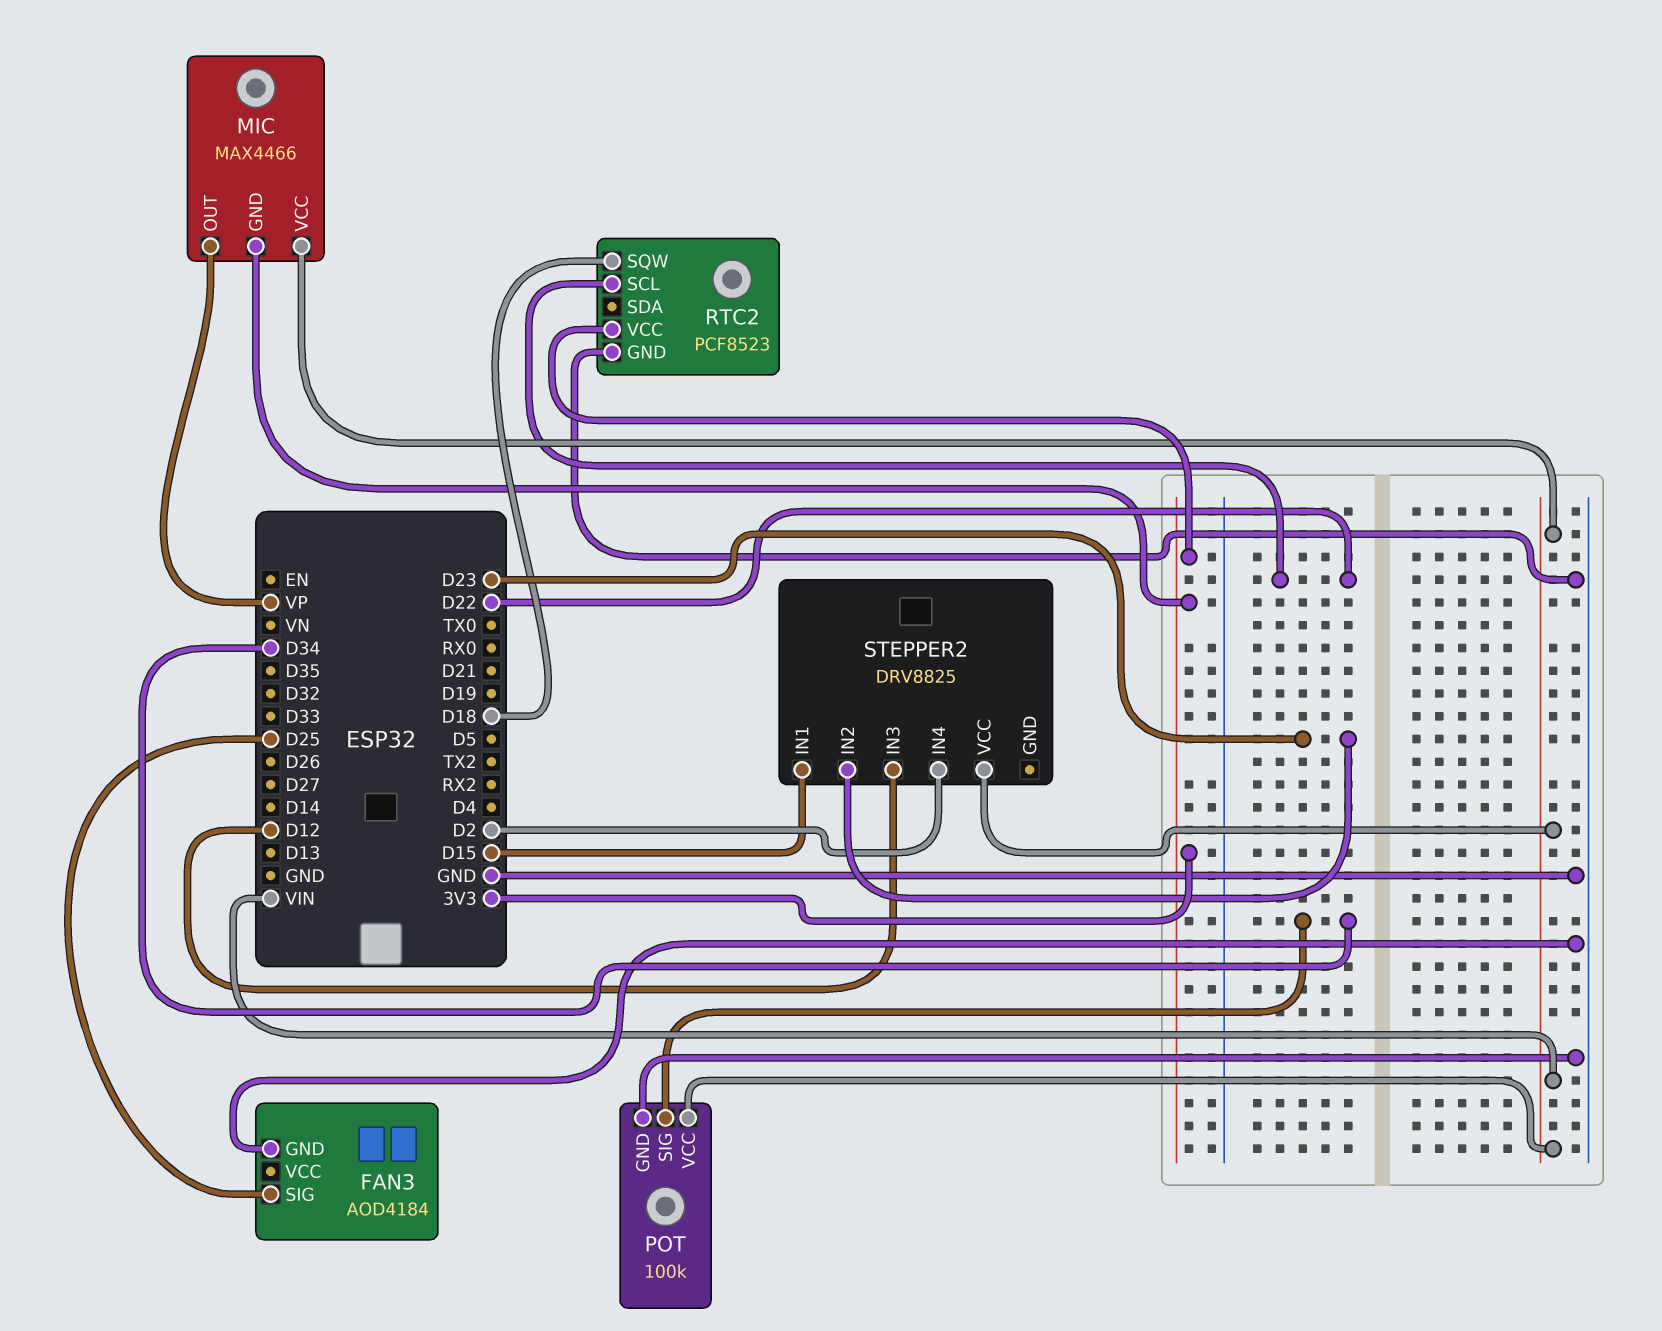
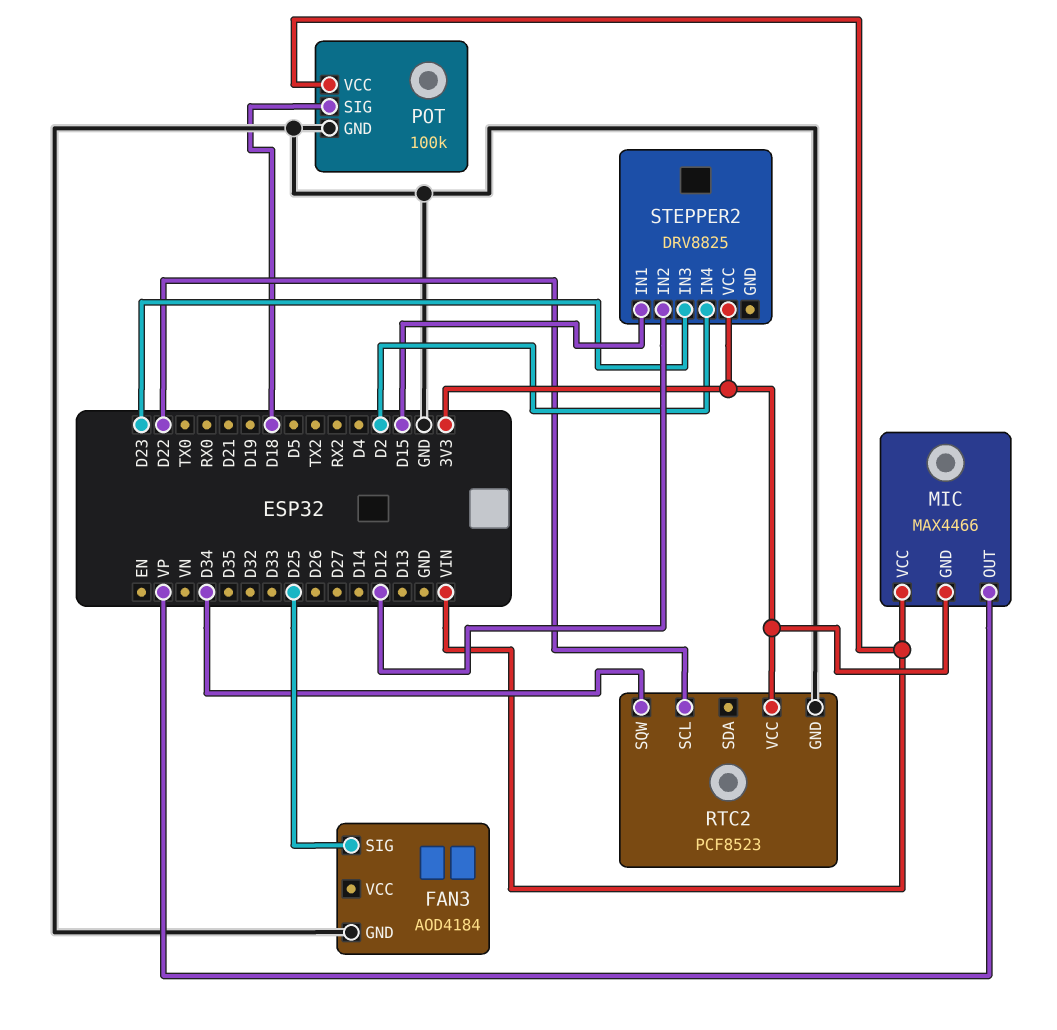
POT pin SIG: D34 -> D18
RTC2 pin SQW: D18 -> D34
STEPPER2 pin IN2: D23 -> D12
STEPPER2 pin IN3: D12 -> D23
STEPPER2 pin VCC: VIN -> 3V3

